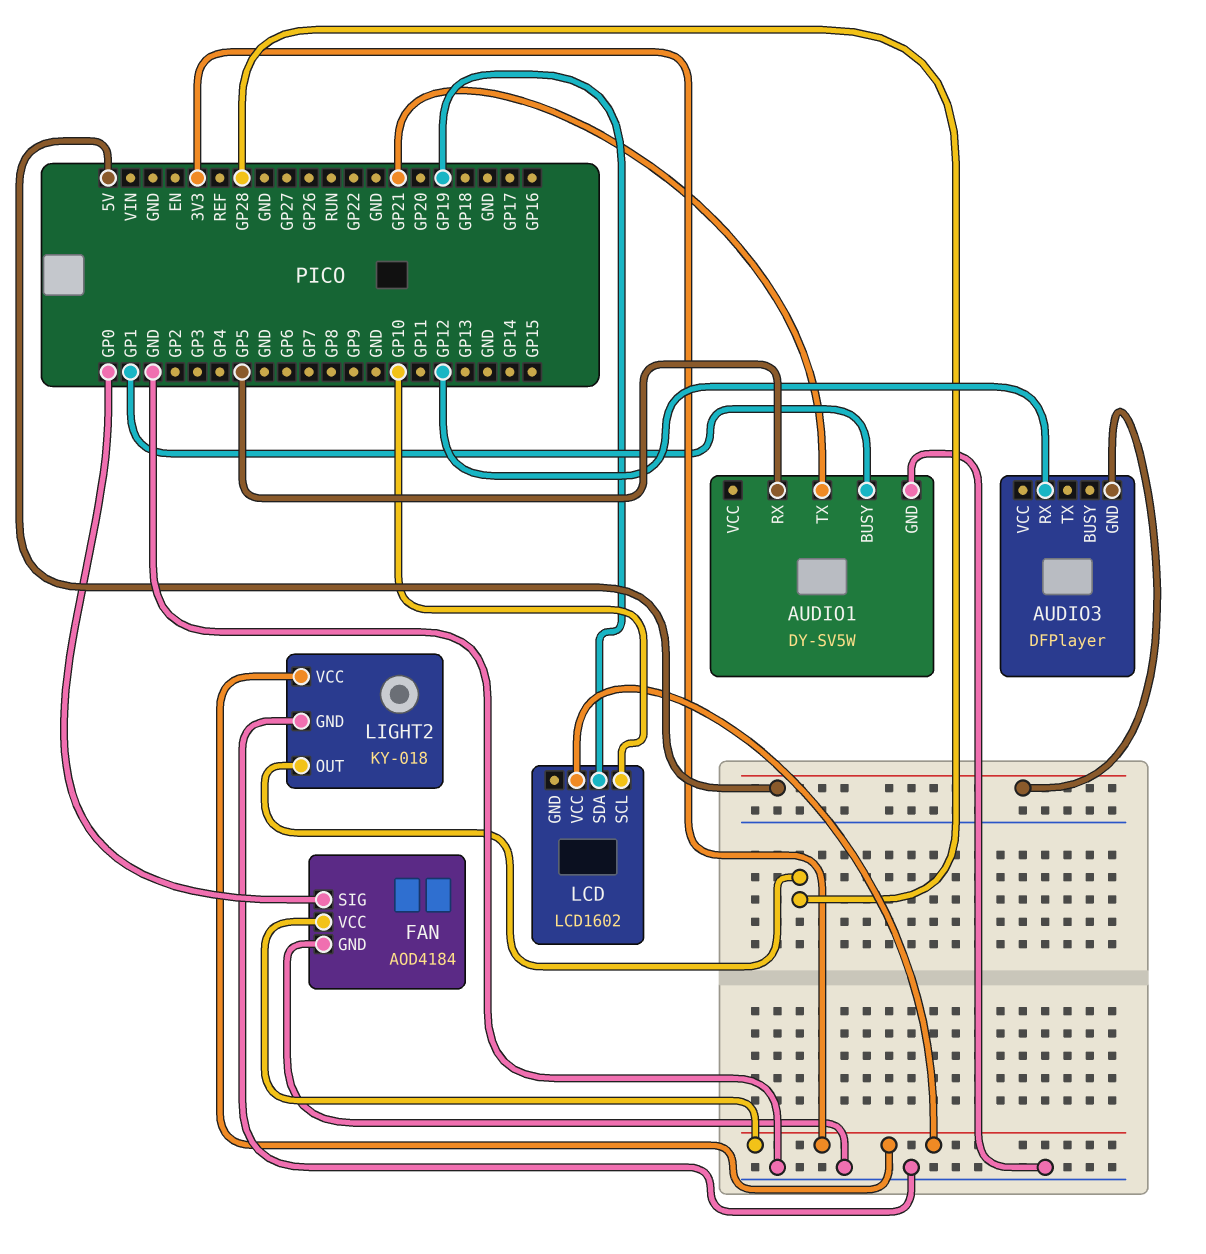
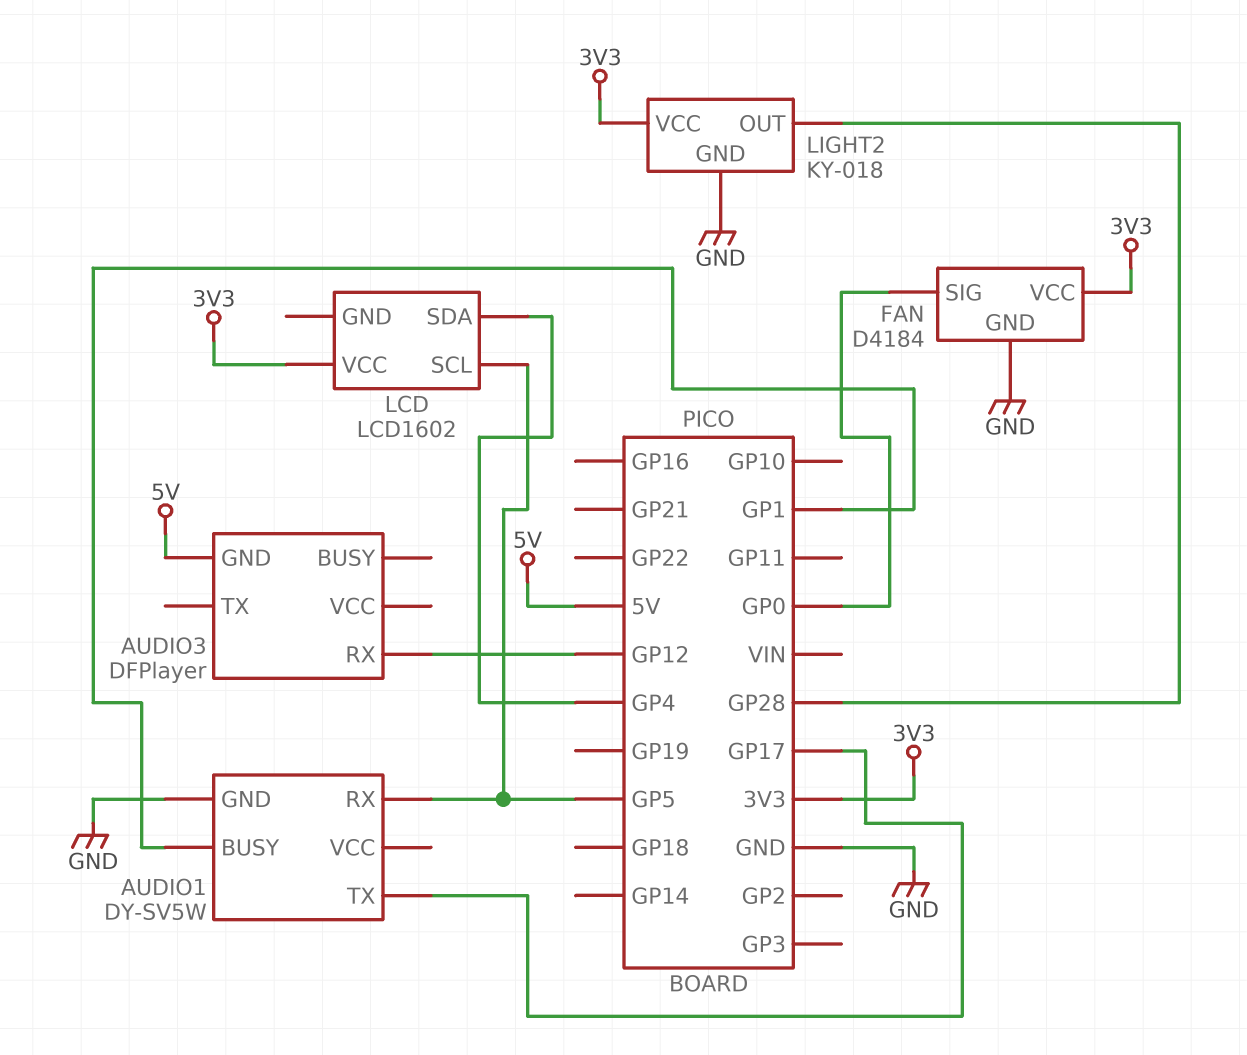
AUDIO1 pin TX: GP21 -> GP17
FAN: AOD4184 -> D4184
LCD pin SCL: GP10 -> GP5
LCD pin SDA: GP19 -> GP4

